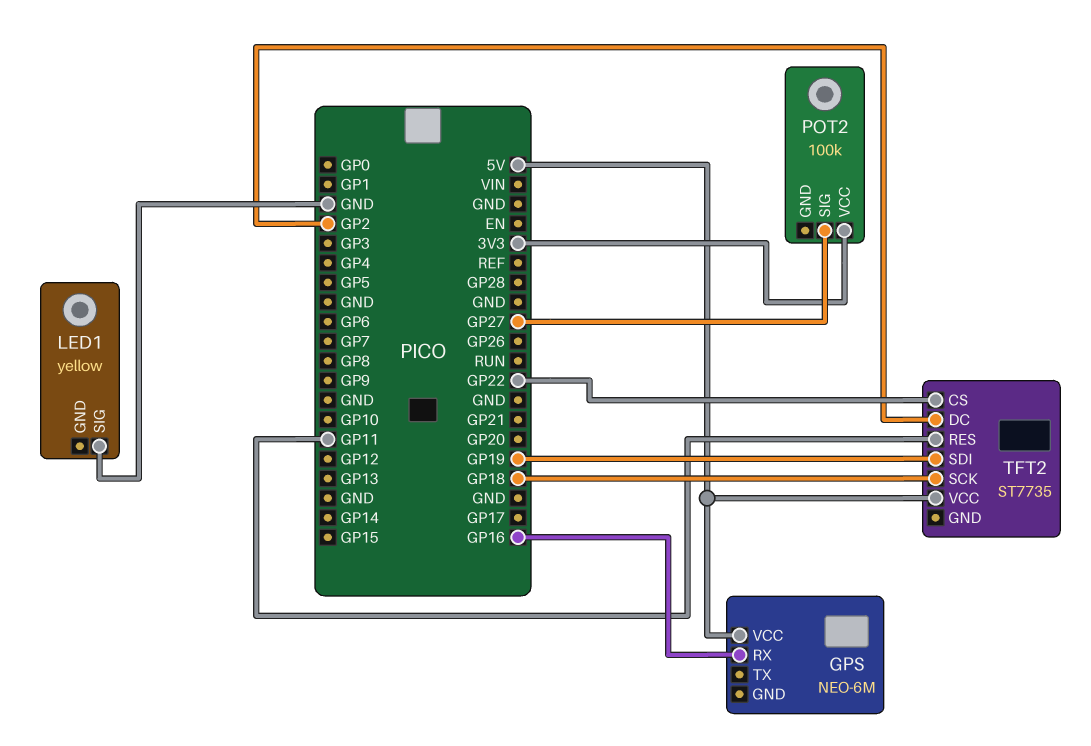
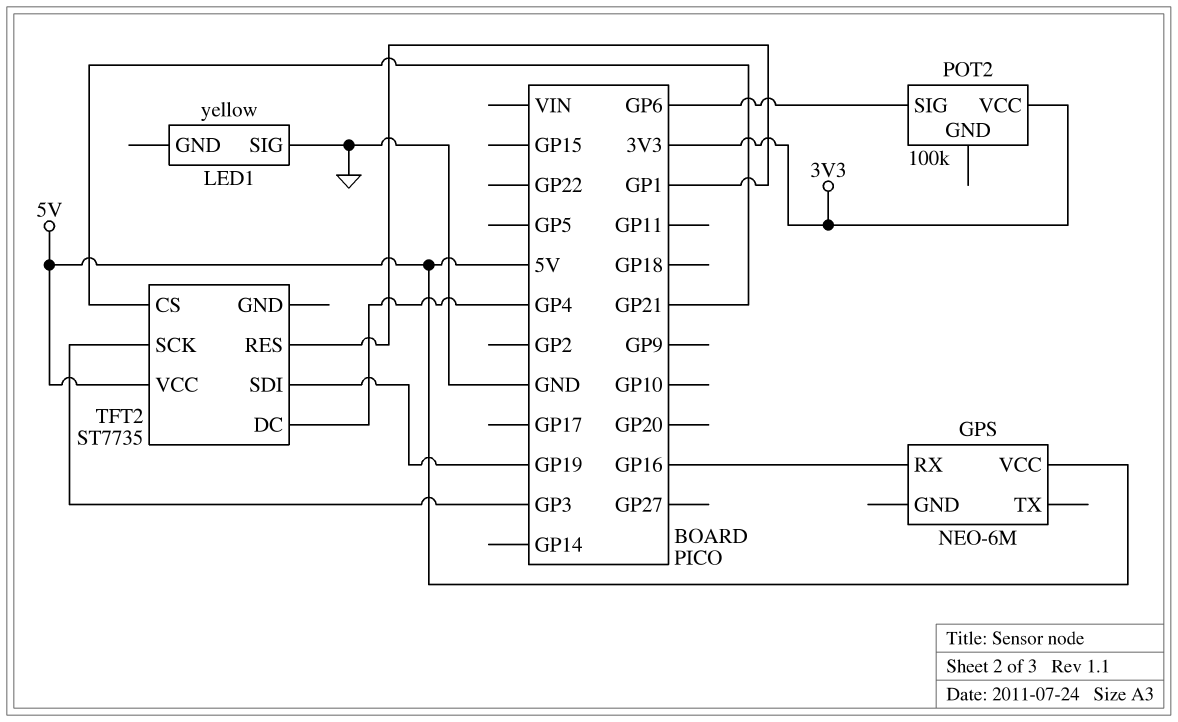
POT2 pin SIG: GP27 -> GP6
TFT2 pin CS: GP22 -> GP21
TFT2 pin DC: GP2 -> GP4
TFT2 pin RES: GP11 -> GP1
TFT2 pin SCK: GP18 -> GP3

